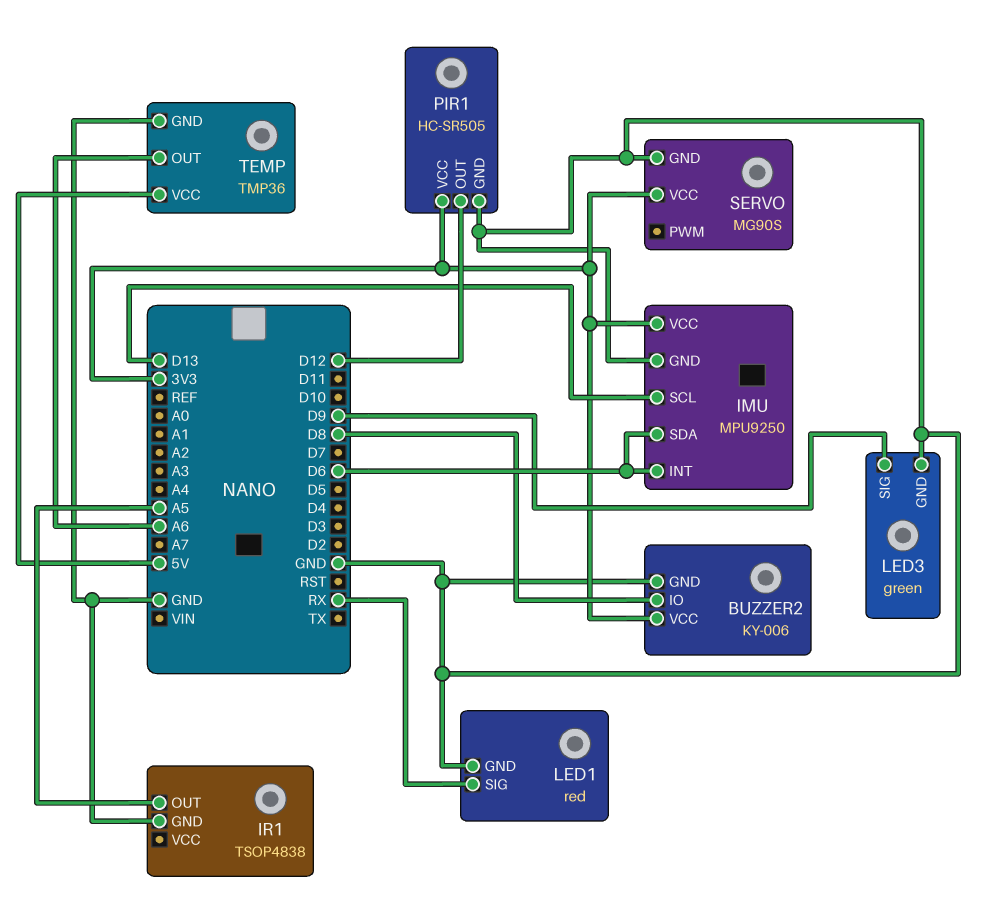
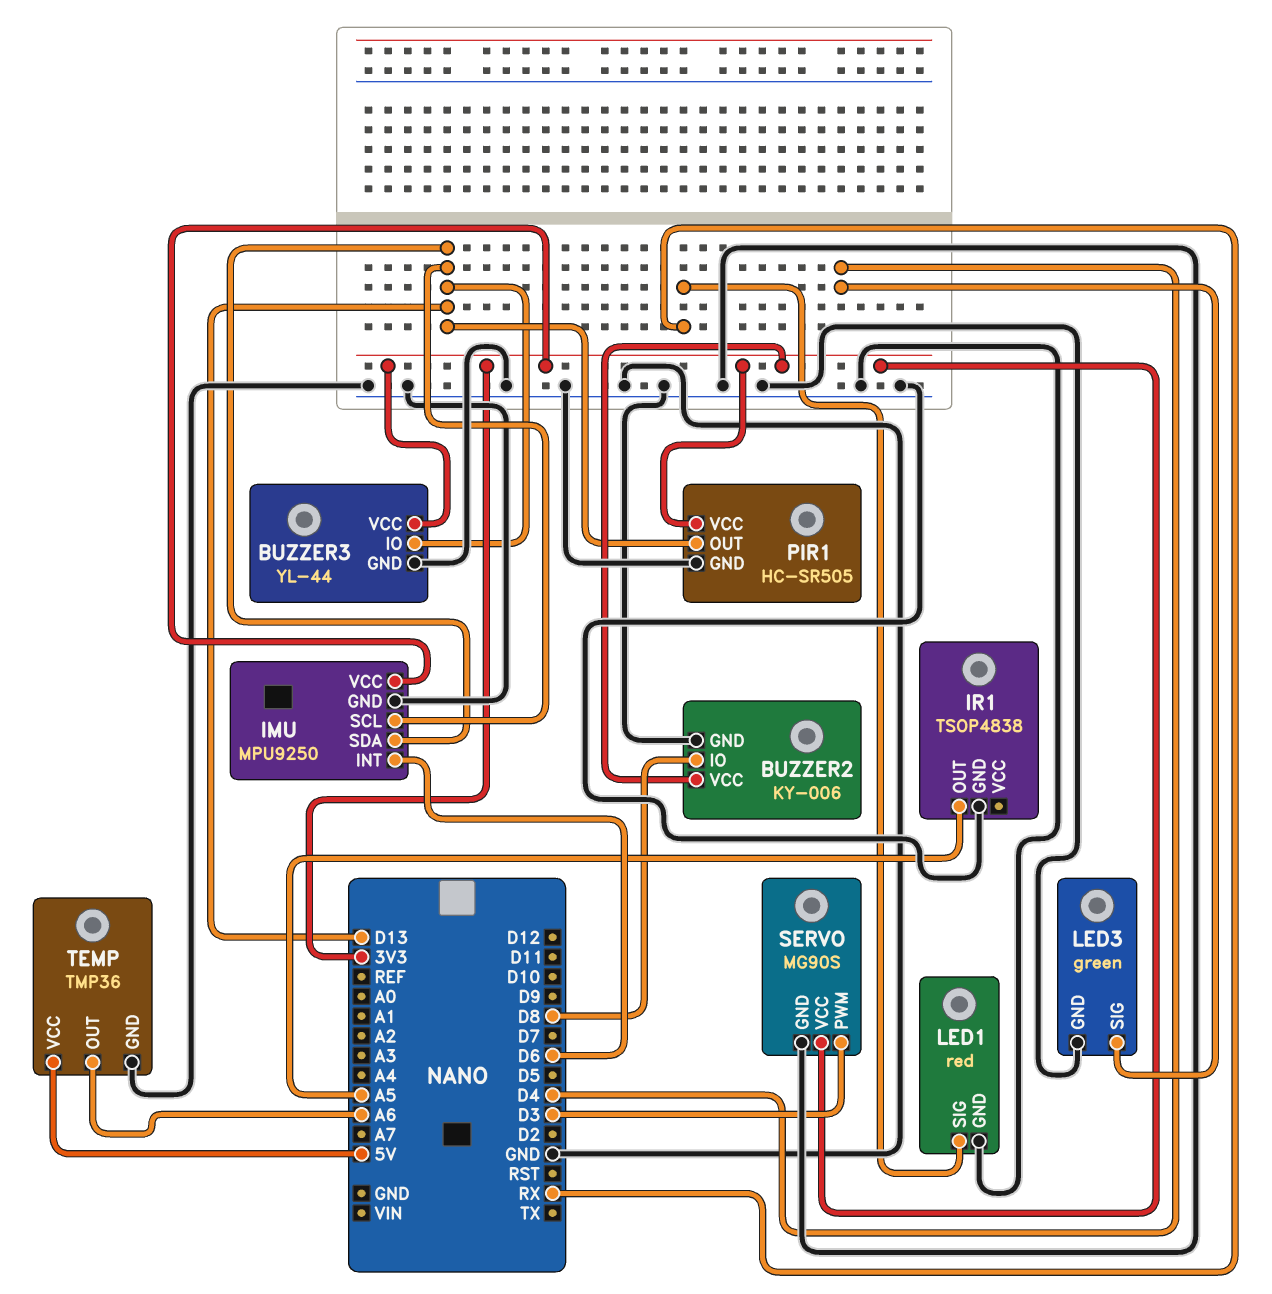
BUZZER3: none -> YL-44
BUZZER3 pin GND: none -> GND
BUZZER3 pin IO: none -> D13
BUZZER3 pin VCC: none -> 3V3
IMU pin SDA: D6 -> D13
LED3 pin SIG: D9 -> D4
PIR1 pin OUT: D12 -> D13
SERVO pin PWM: none -> D3

